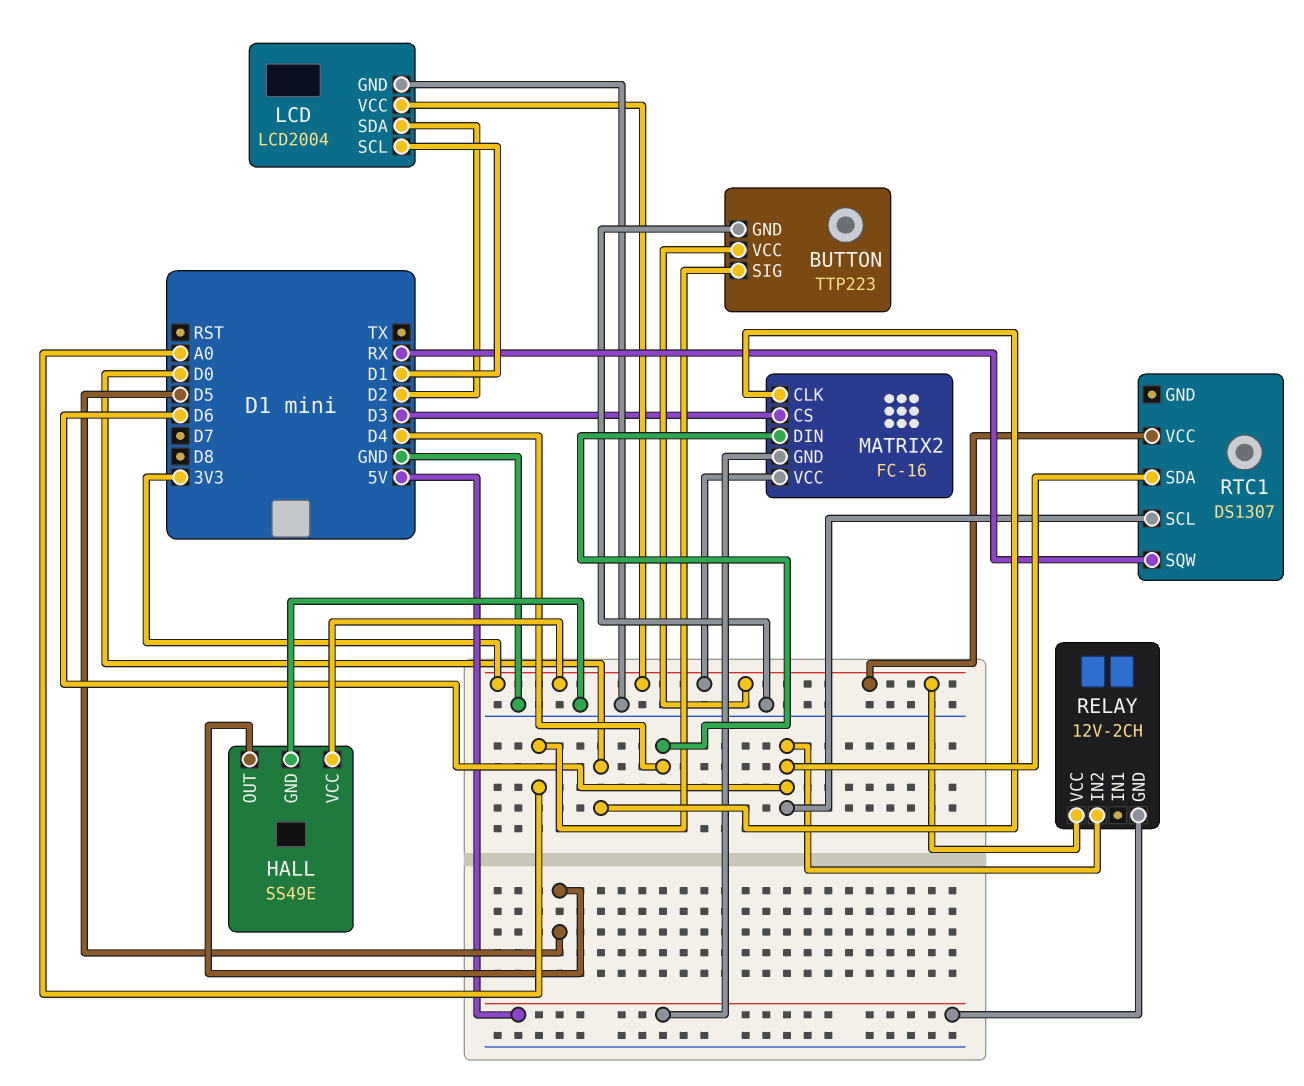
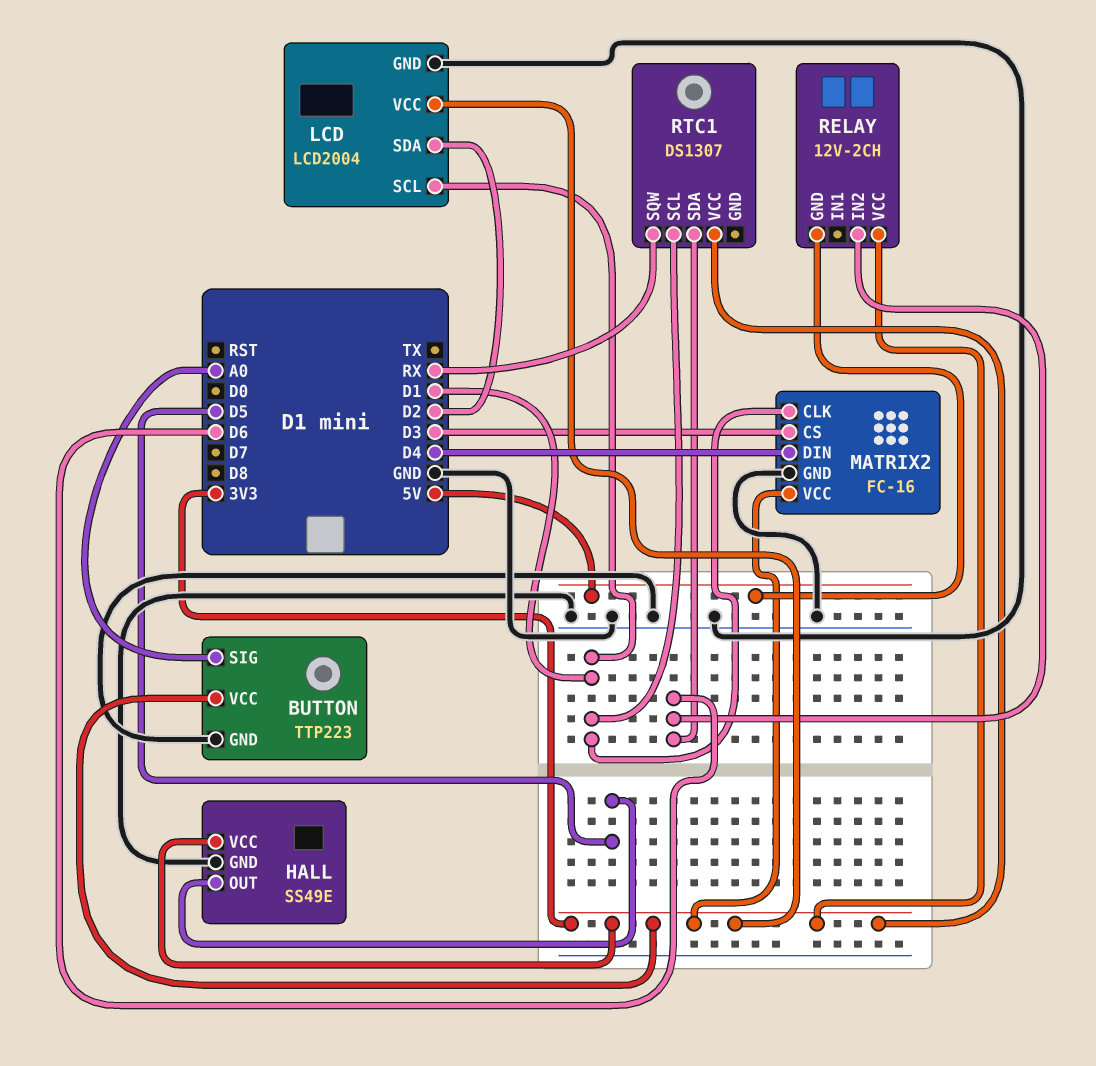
MATRIX2 pin CLK: D0 -> D1
MATRIX2 pin GND: 5V -> GND
RTC1 pin SCL: D6 -> D1

